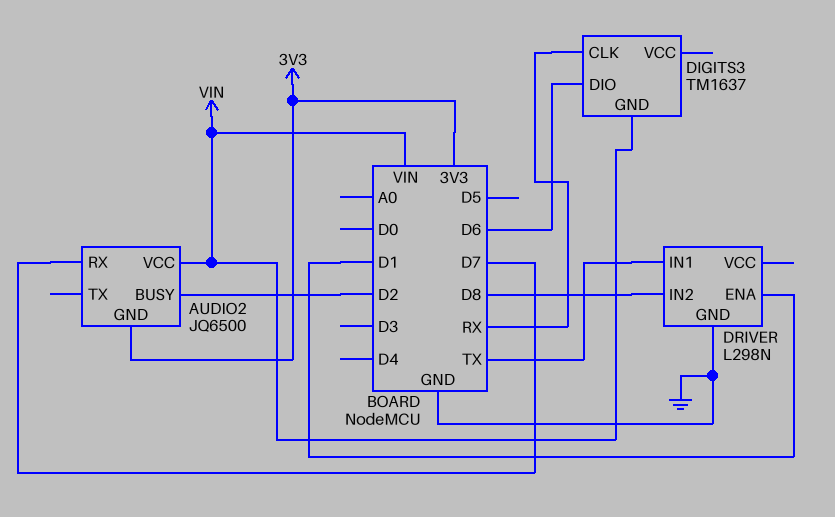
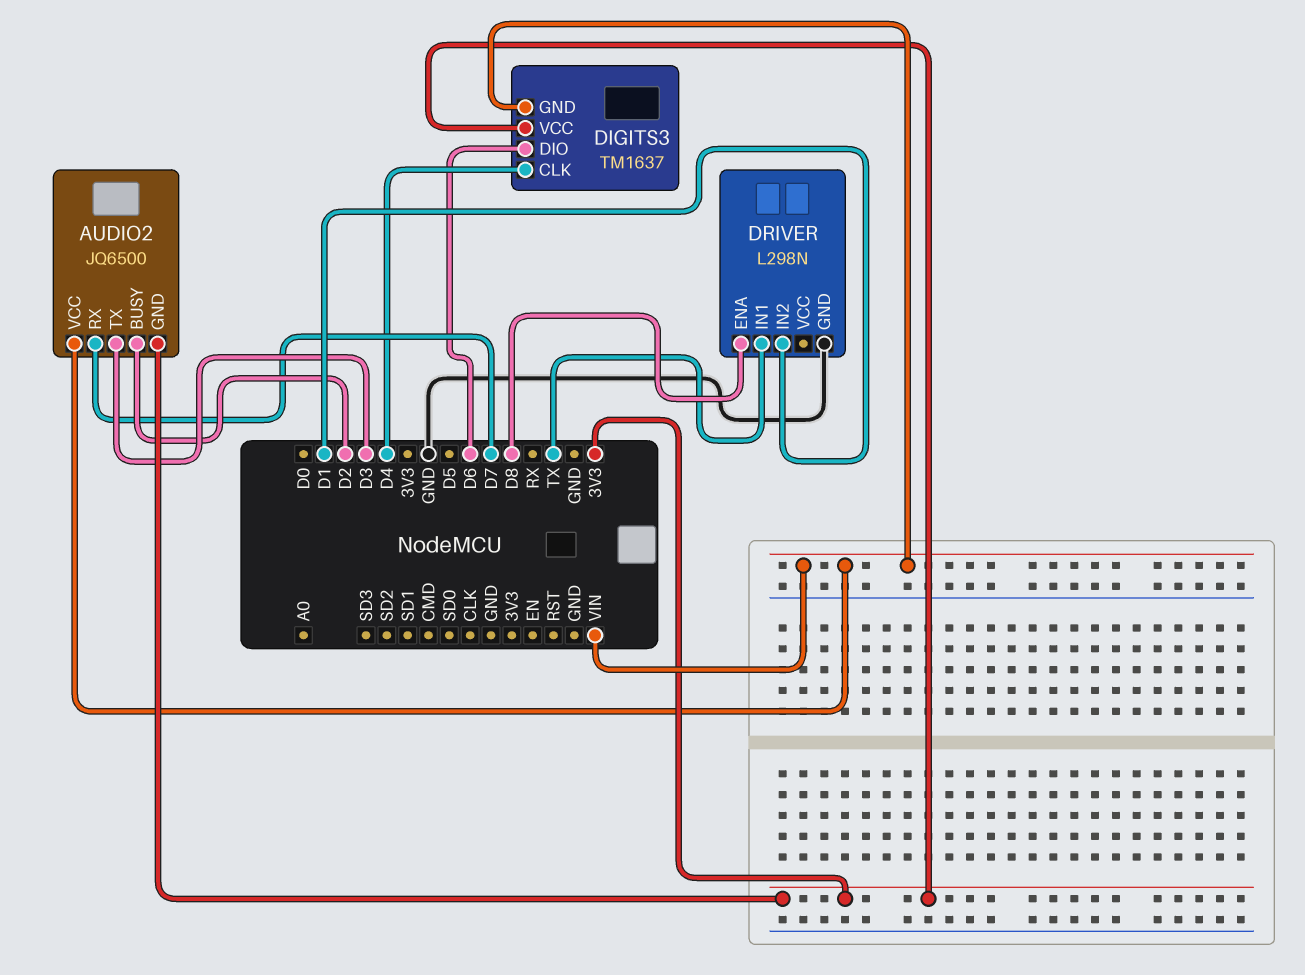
AUDIO2 pin TX: none -> D3
DIGITS3 pin CLK: RX -> D4
DIGITS3 pin VCC: none -> 3V3
DRIVER pin ENA: D1 -> D8
DRIVER pin IN2: D8 -> D1

